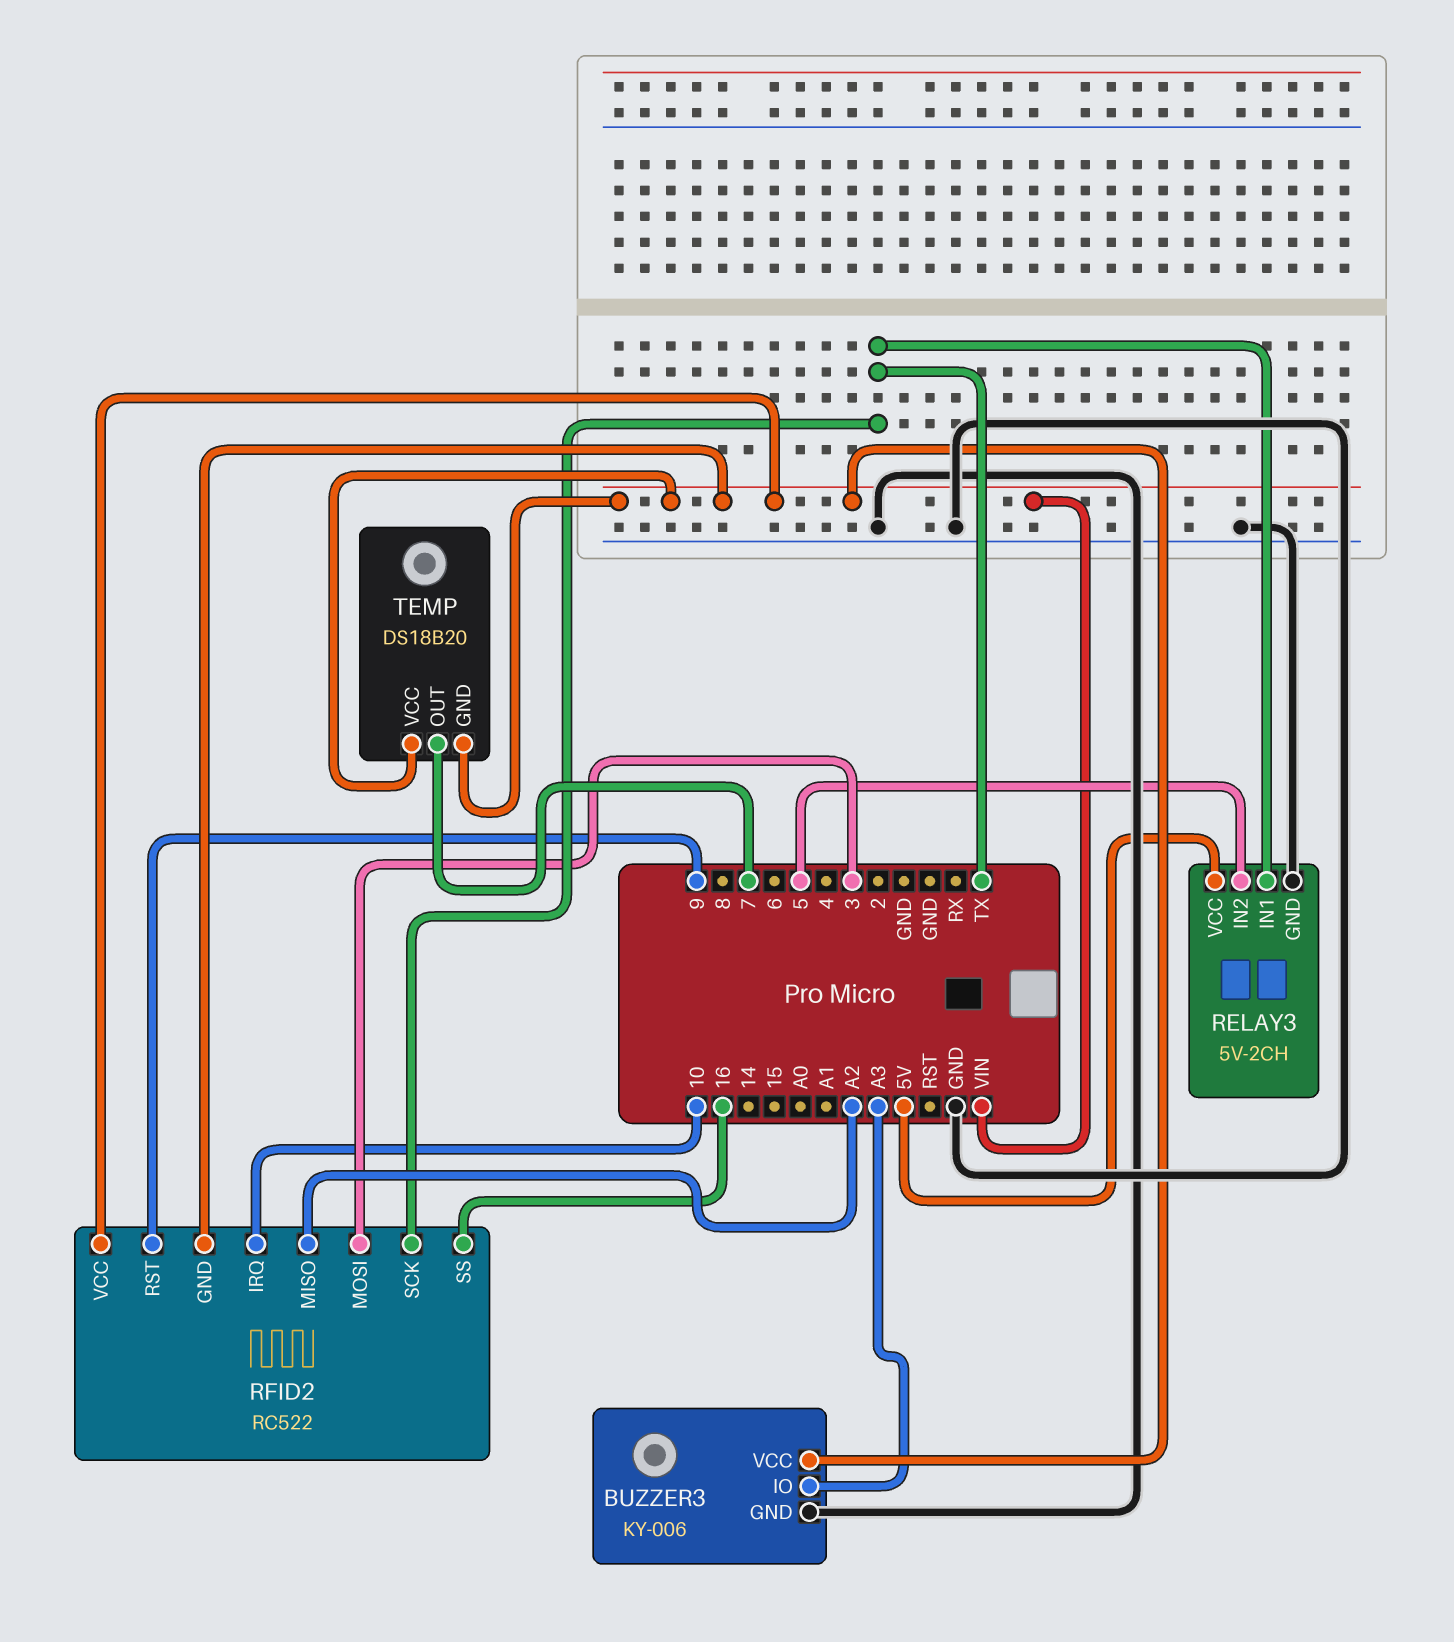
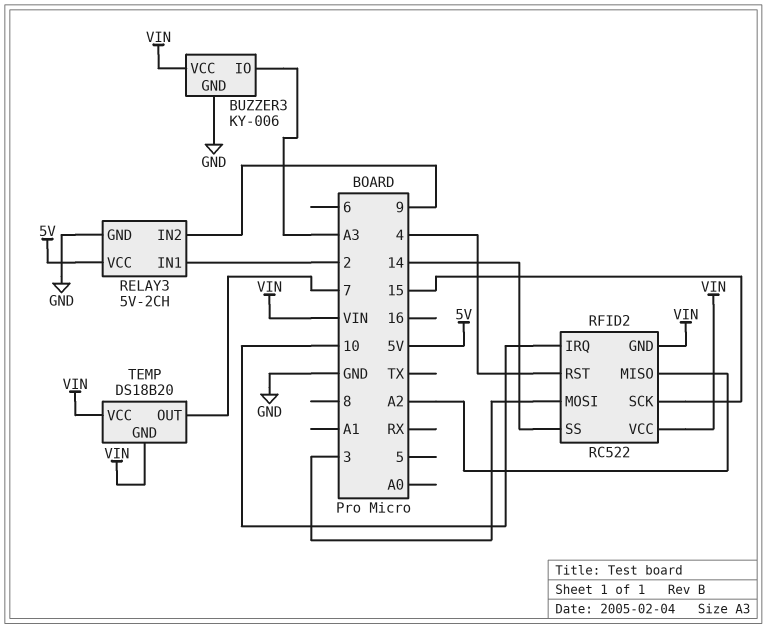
RELAY3 pin IN1: TX -> 2
RELAY3 pin IN2: 5 -> 9
RFID2 pin RST: 9 -> 4
RFID2 pin SCK: TX -> 15
RFID2 pin SS: 16 -> 14

